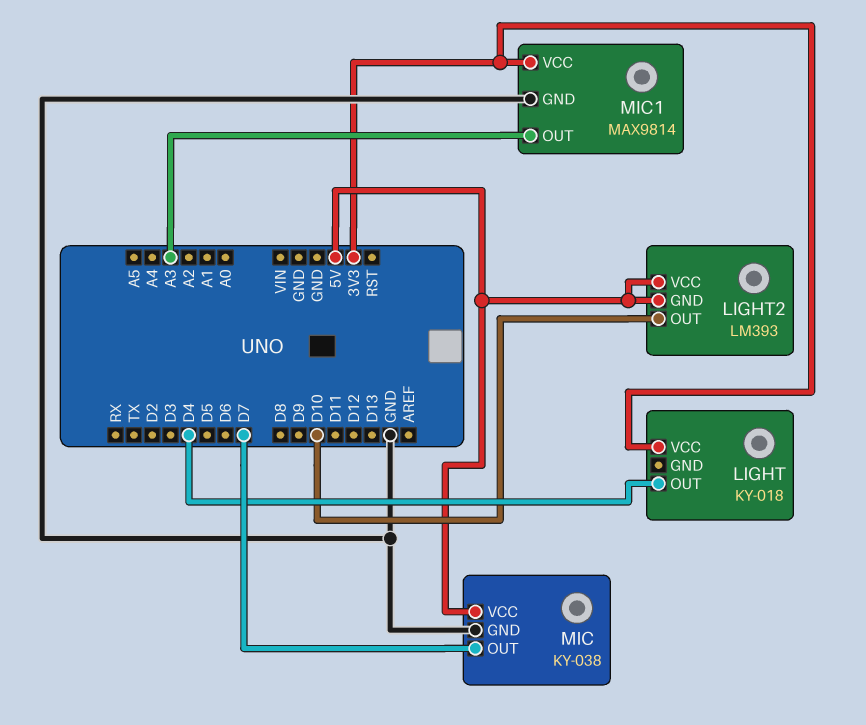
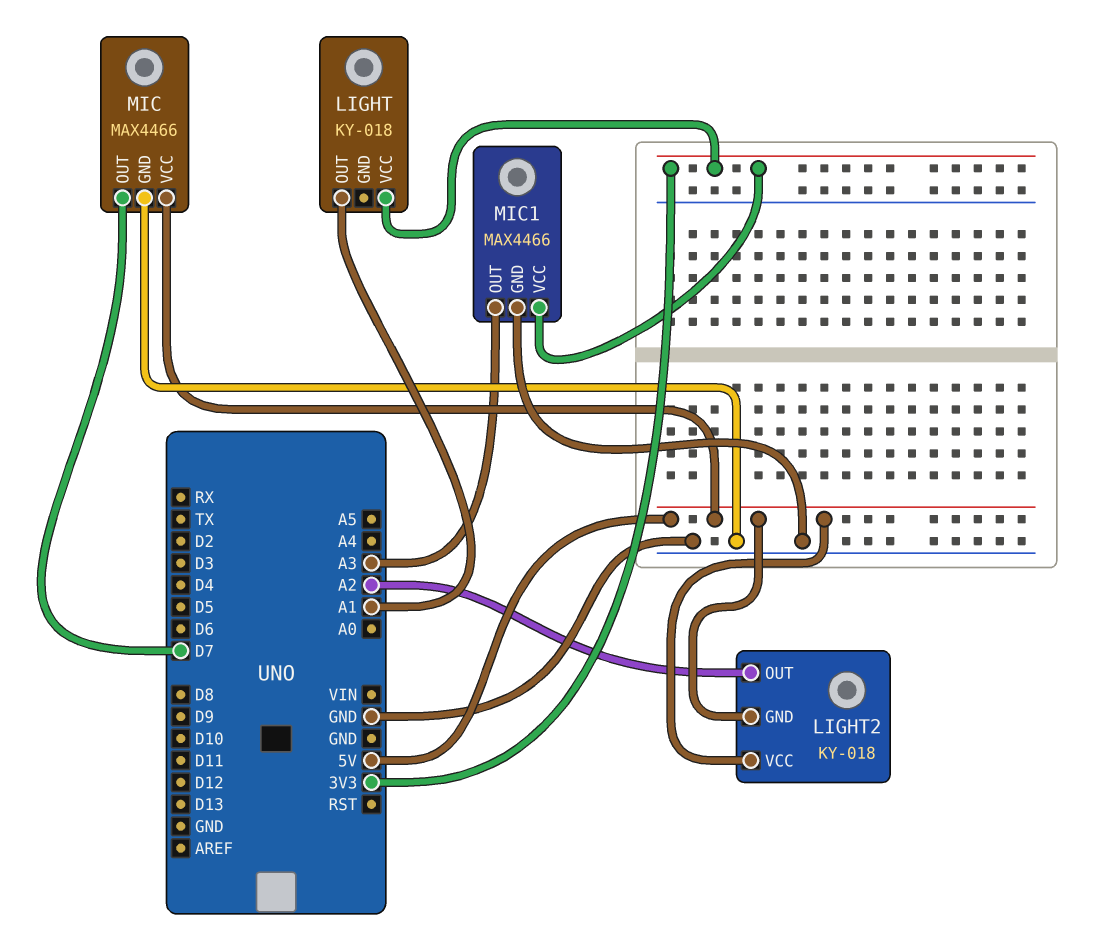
LIGHT pin OUT: D4 -> A1
LIGHT2: LM393 -> KY-018
LIGHT2 pin OUT: D10 -> A2
MIC: KY-038 -> MAX4466
MIC1: MAX9814 -> MAX4466

